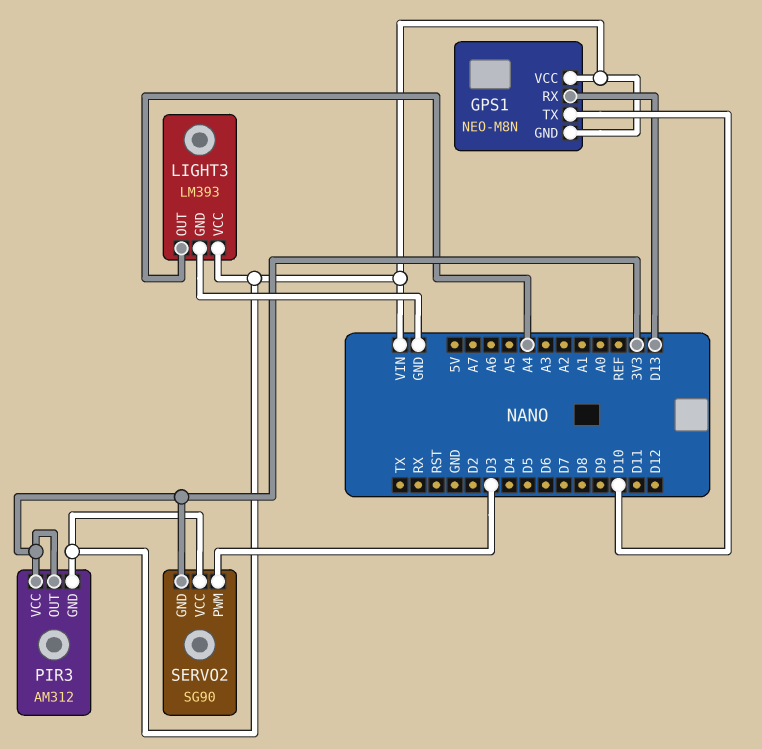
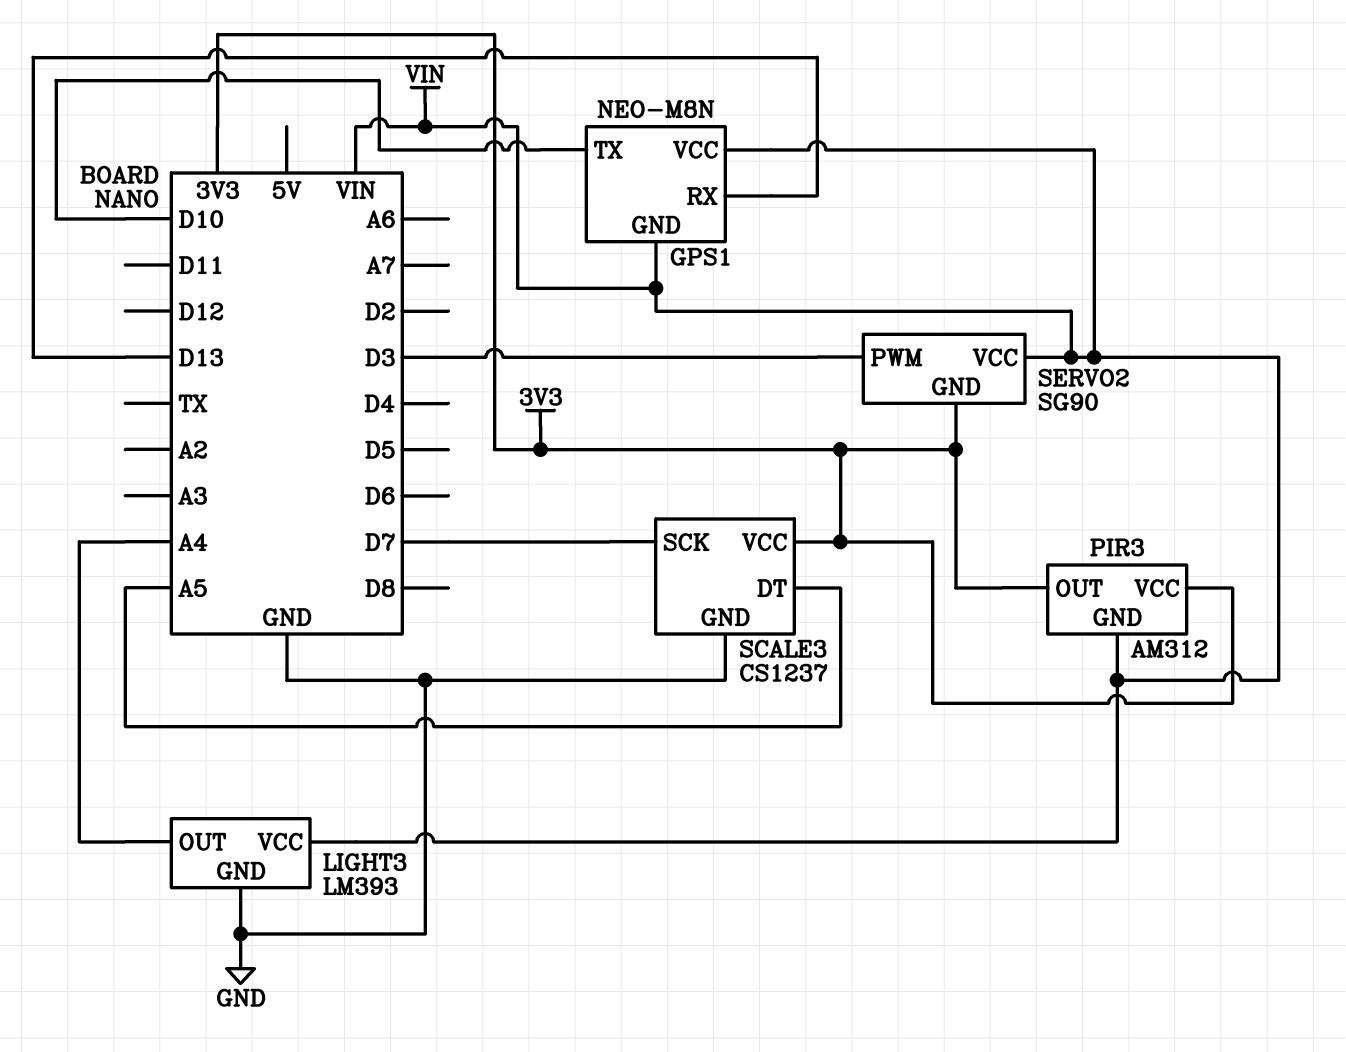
SCALE3: none -> CS1237
SCALE3 pin DT: none -> A5
SCALE3 pin GND: none -> GND
SCALE3 pin SCK: none -> D7
SCALE3 pin VCC: none -> 3V3

